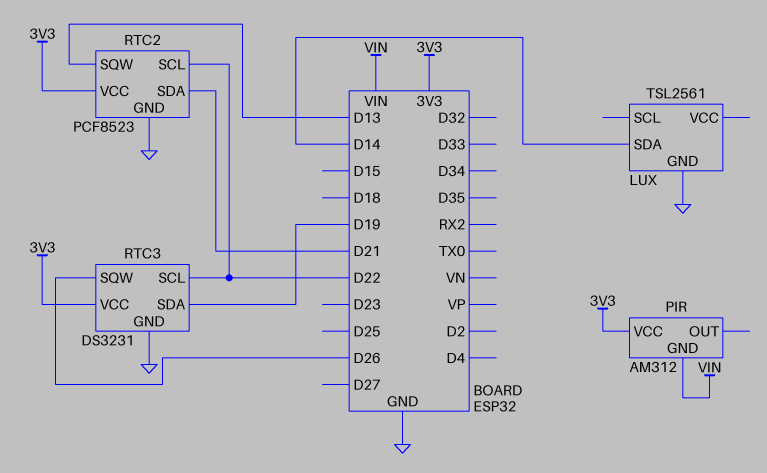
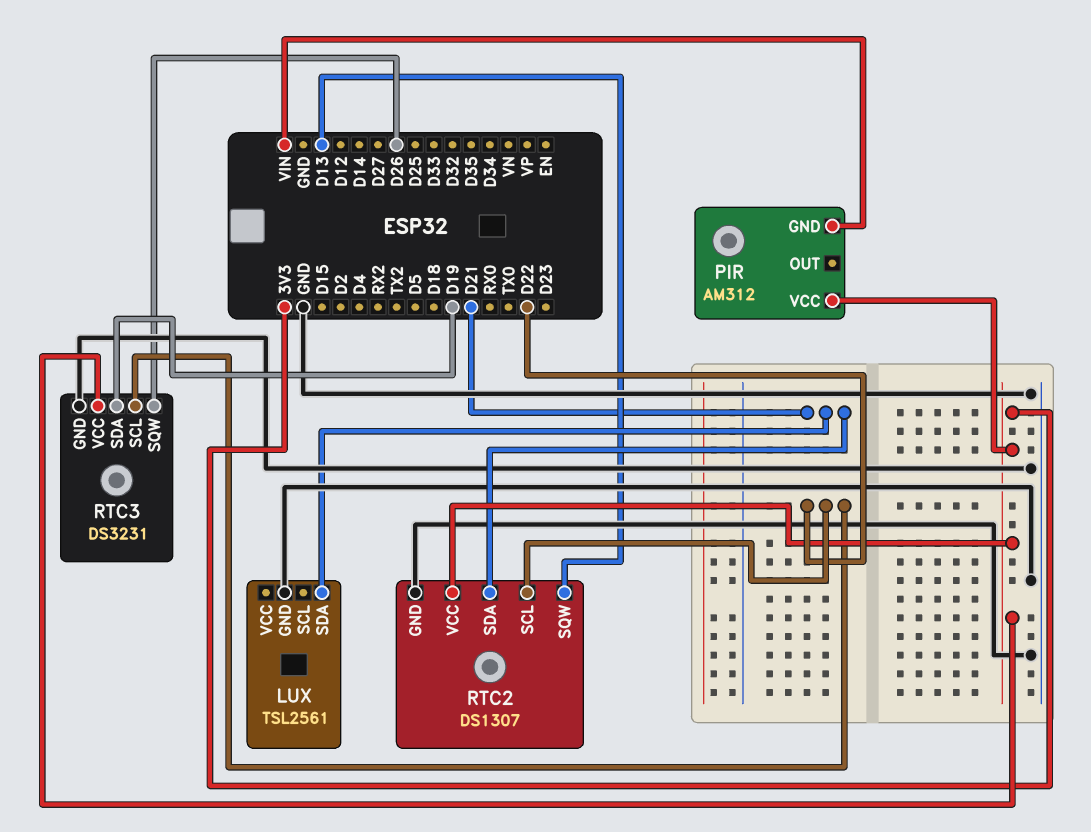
LUX pin SDA: D14 -> D21
RTC2: PCF8523 -> DS1307

